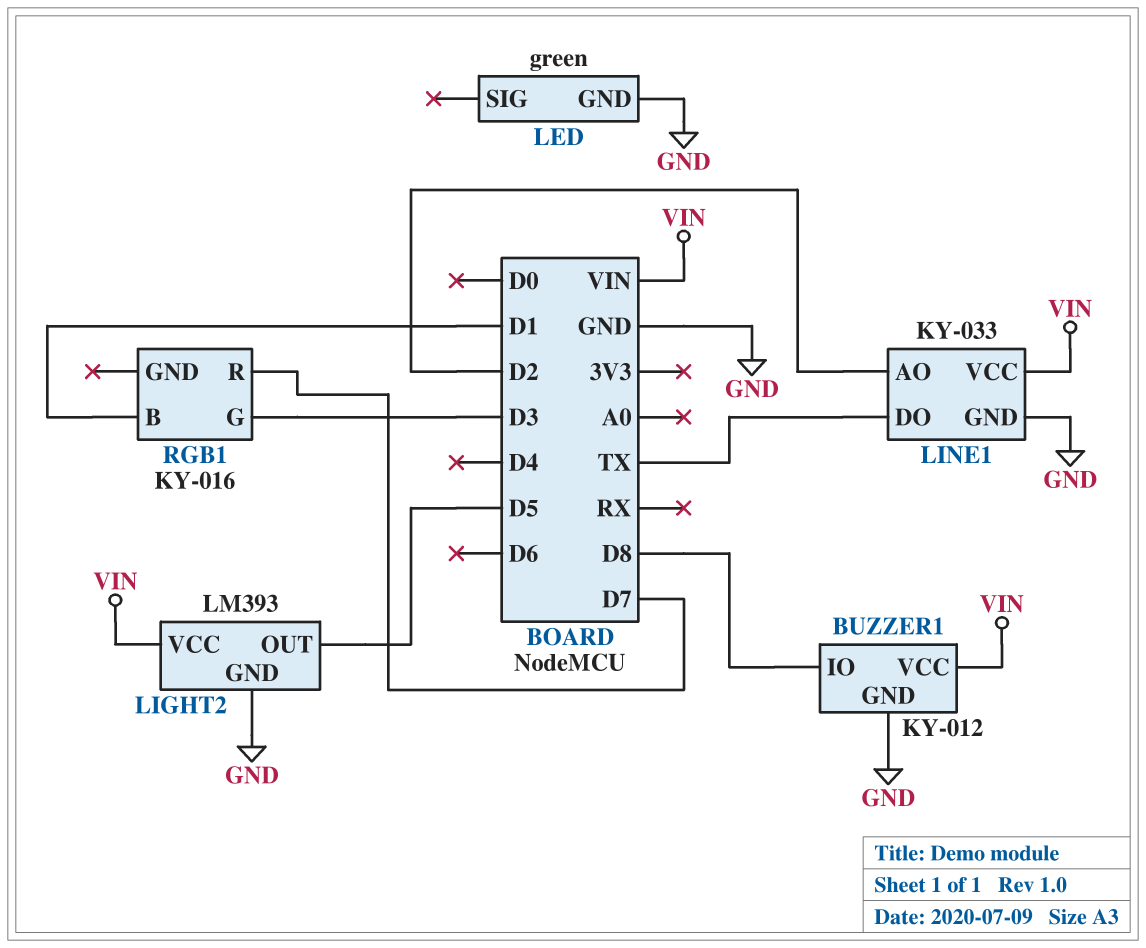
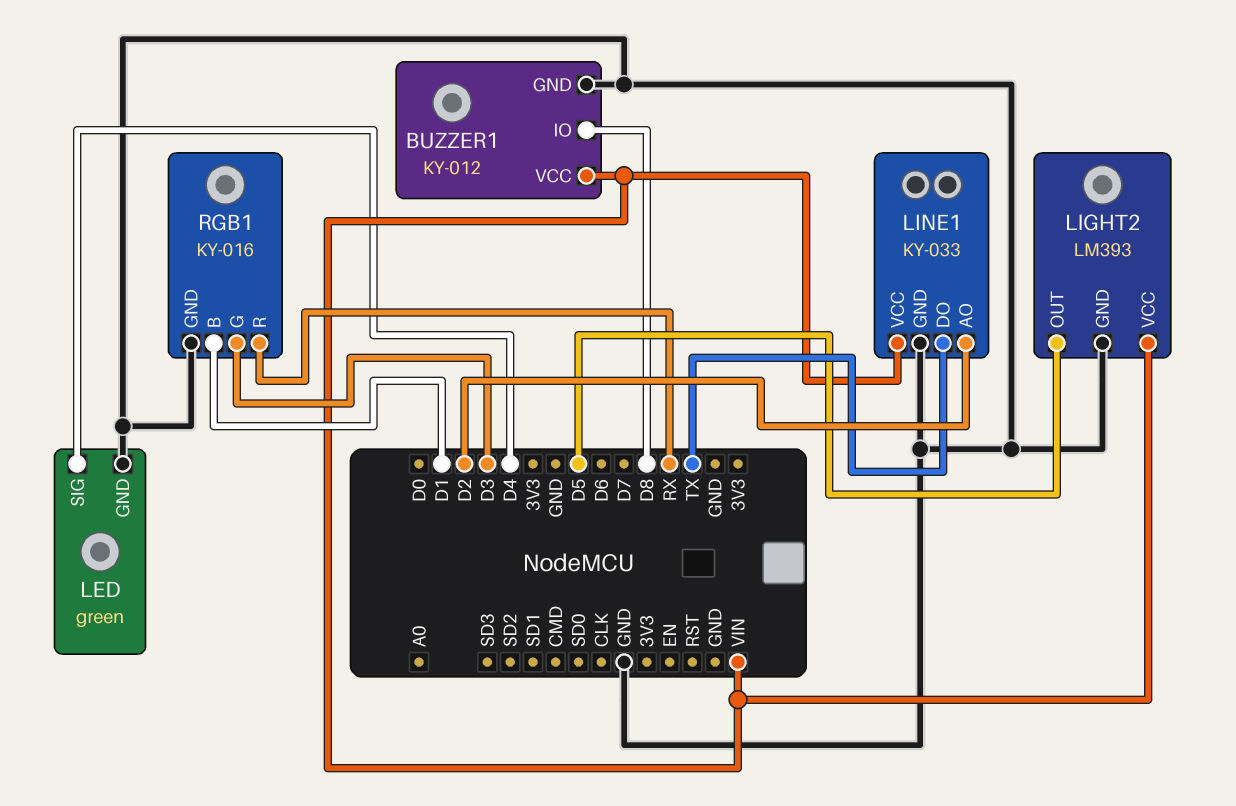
LED pin SIG: none -> D4
RGB1 pin GND: none -> GND
RGB1 pin R: D7 -> RX

